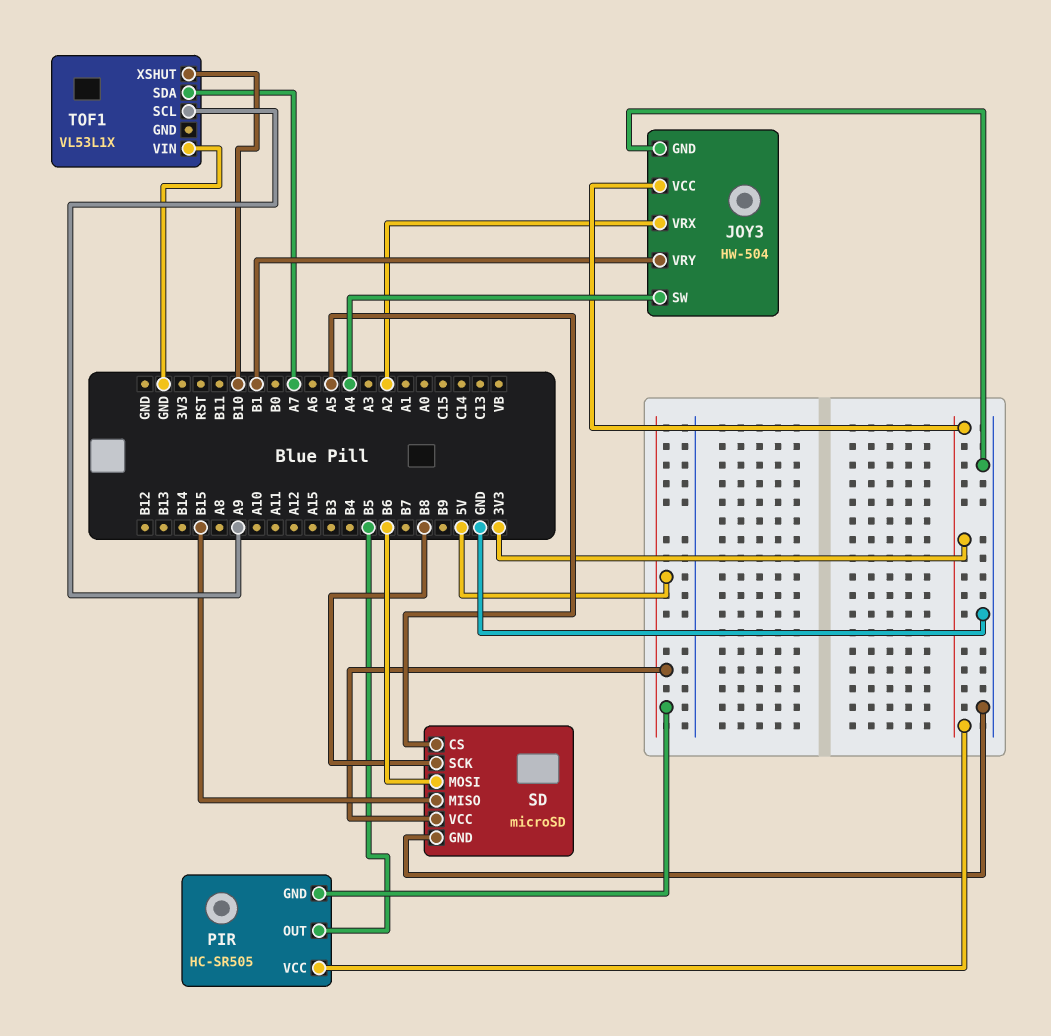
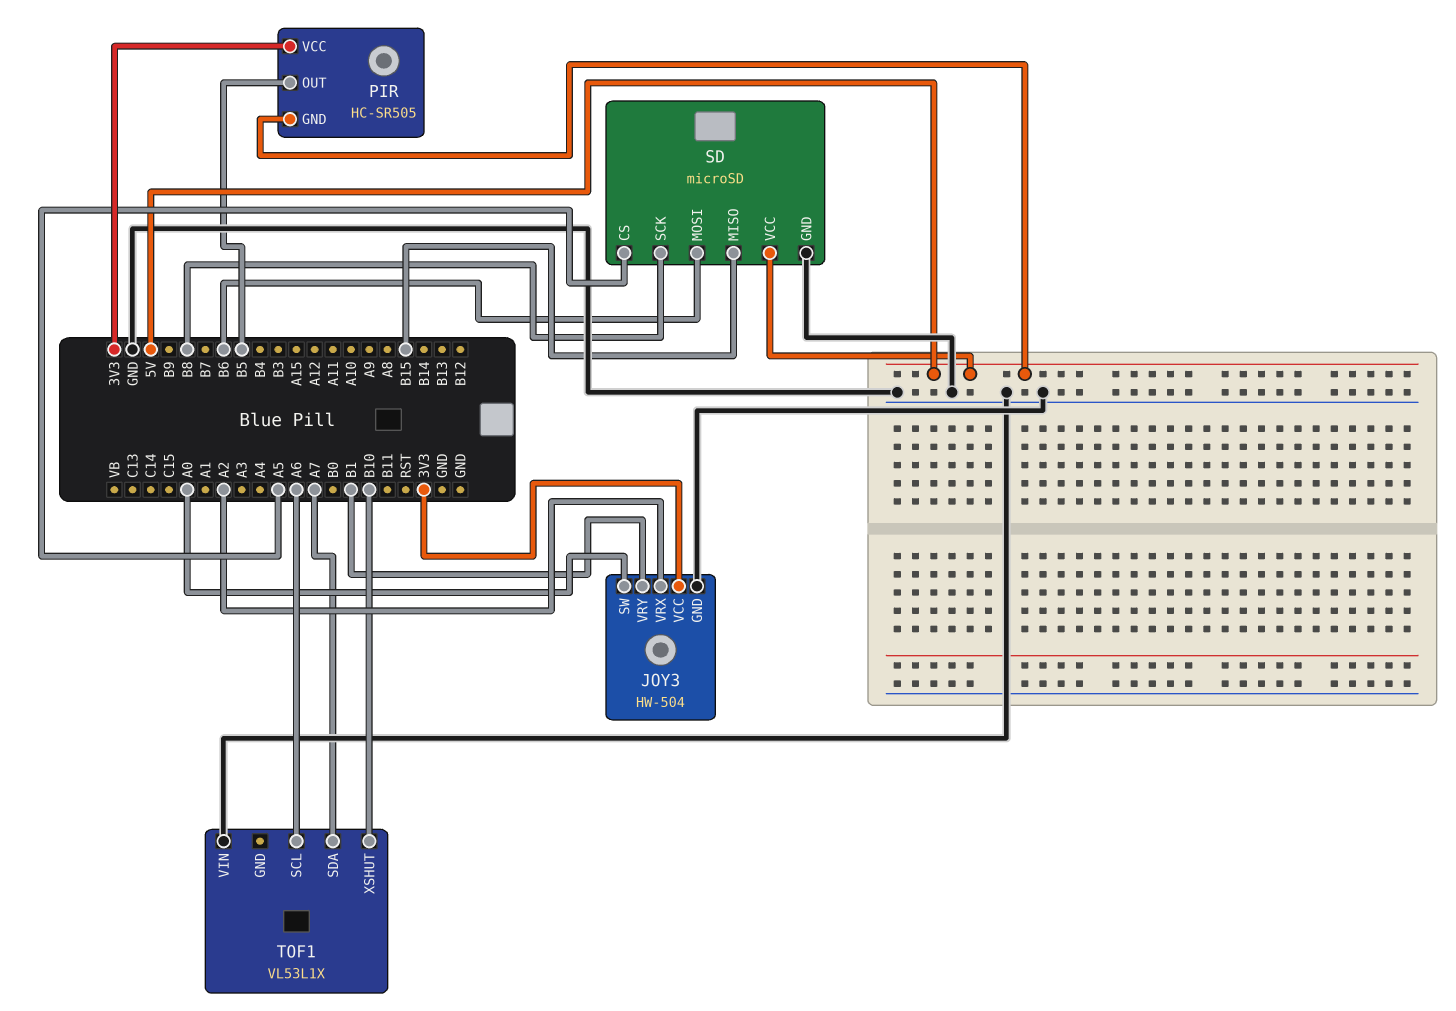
JOY3 pin SW: A4 -> A0
TOF1 pin SCL: A9 -> A6

